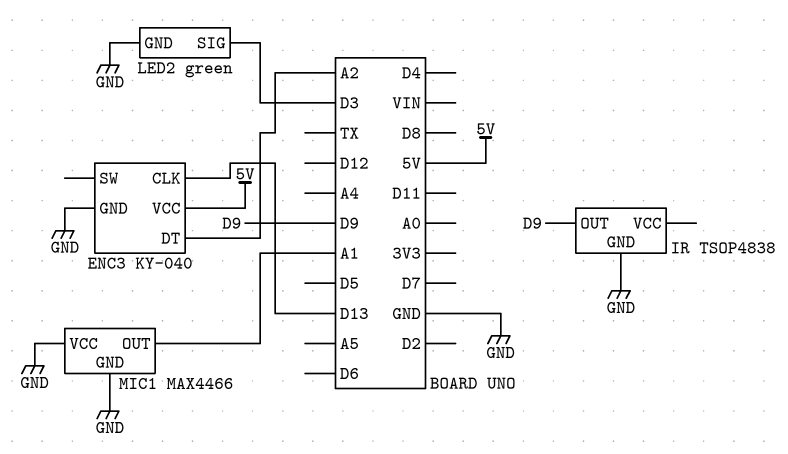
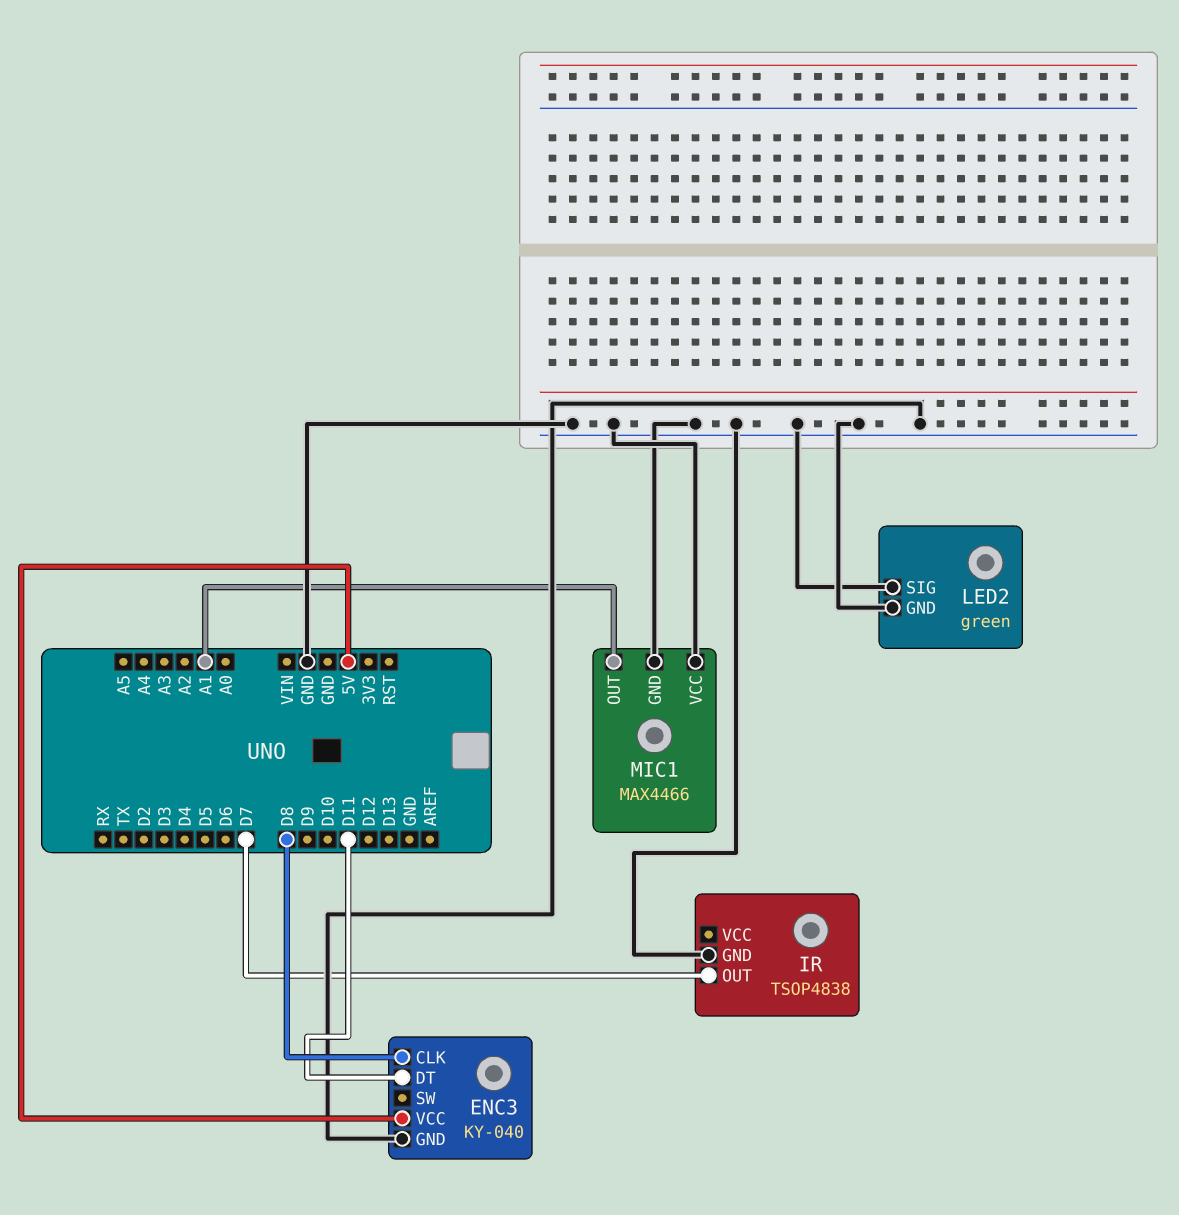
ENC3 pin CLK: D13 -> D8
ENC3 pin DT: A2 -> D11
IR pin OUT: D9 -> D7
LED2 pin SIG: D3 -> GND

